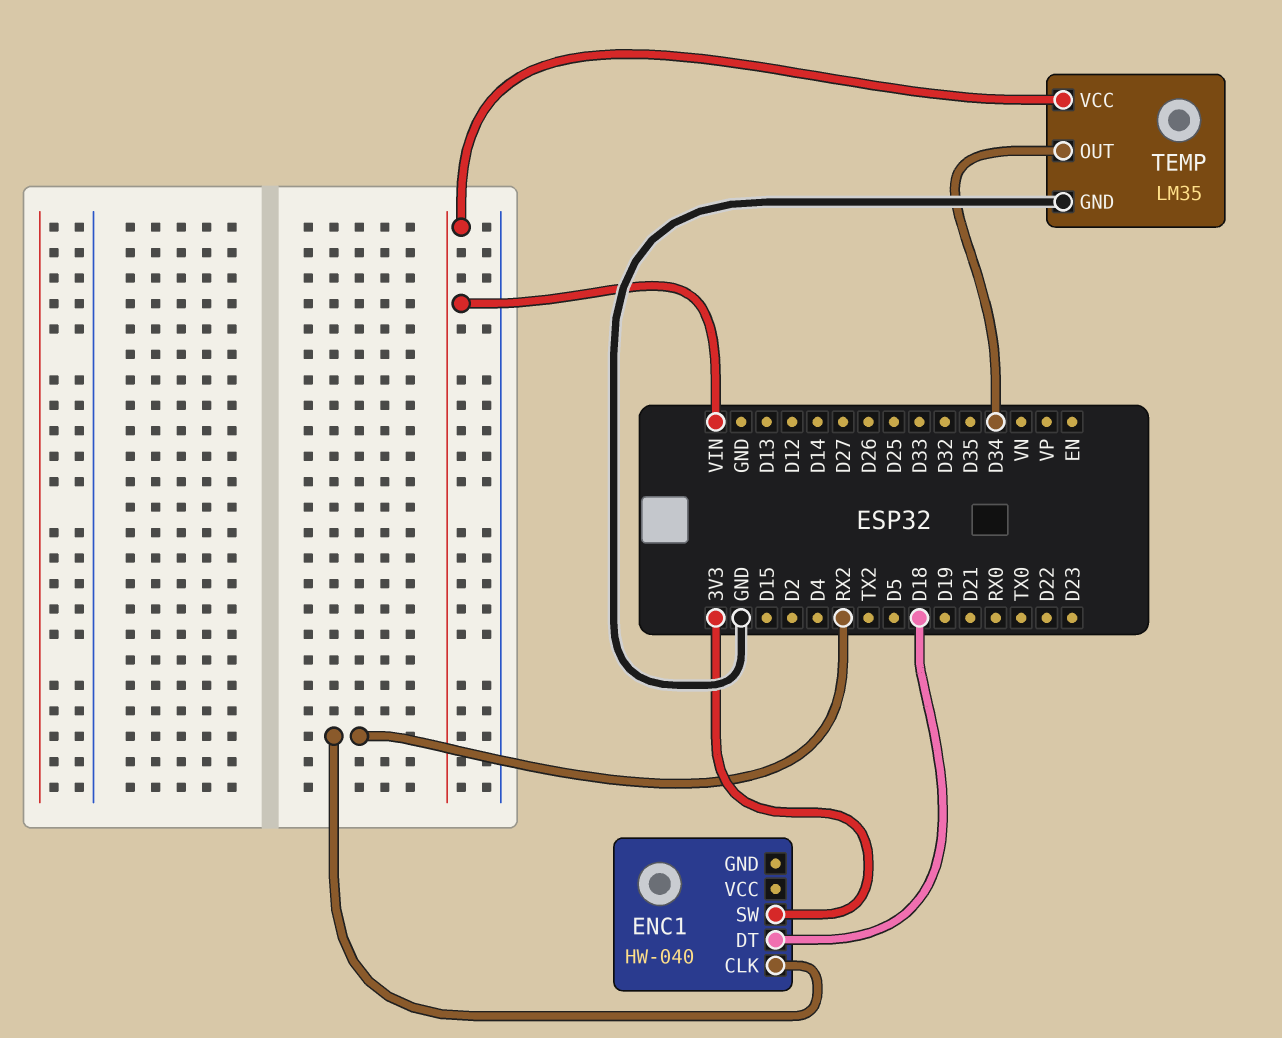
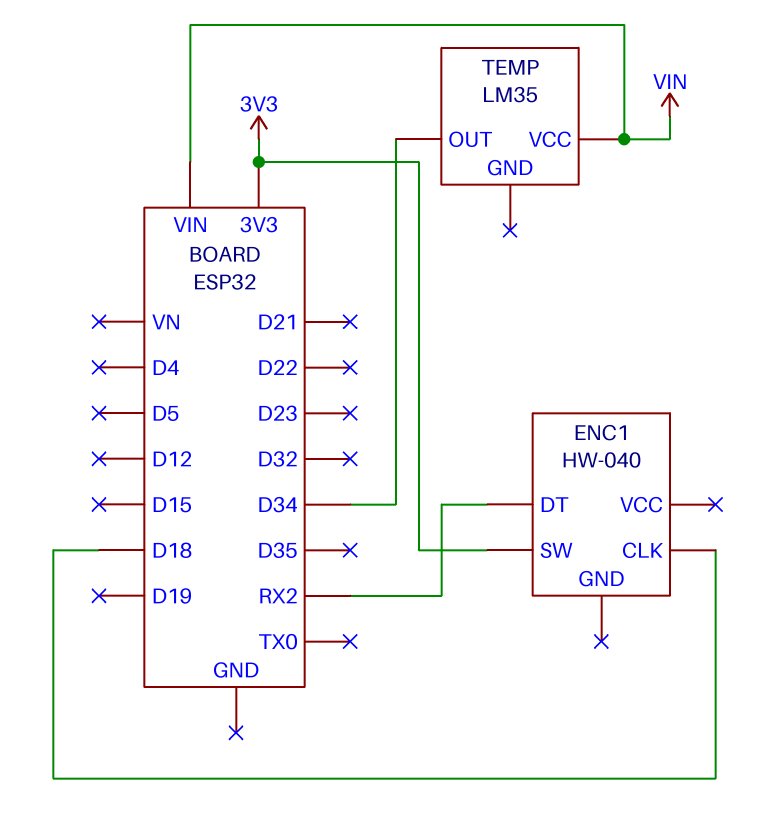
ENC1 pin CLK: RX2 -> D18
ENC1 pin DT: D18 -> RX2
TEMP pin GND: GND -> none

